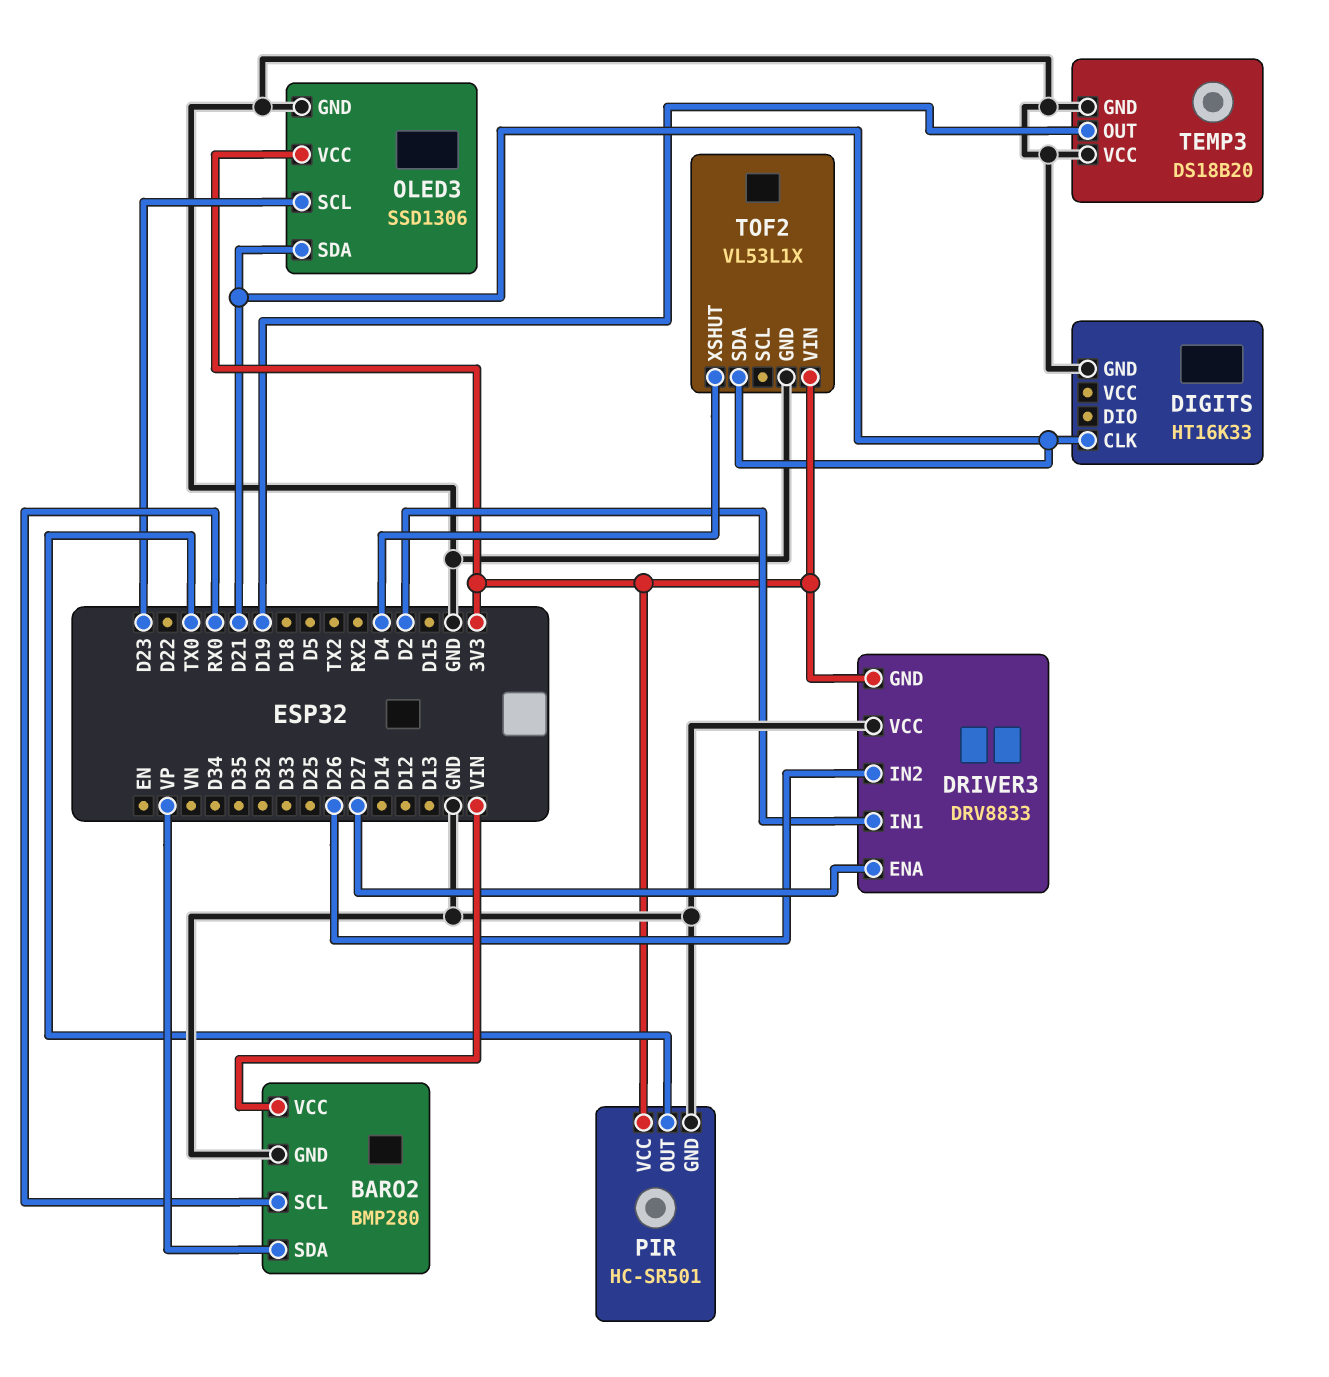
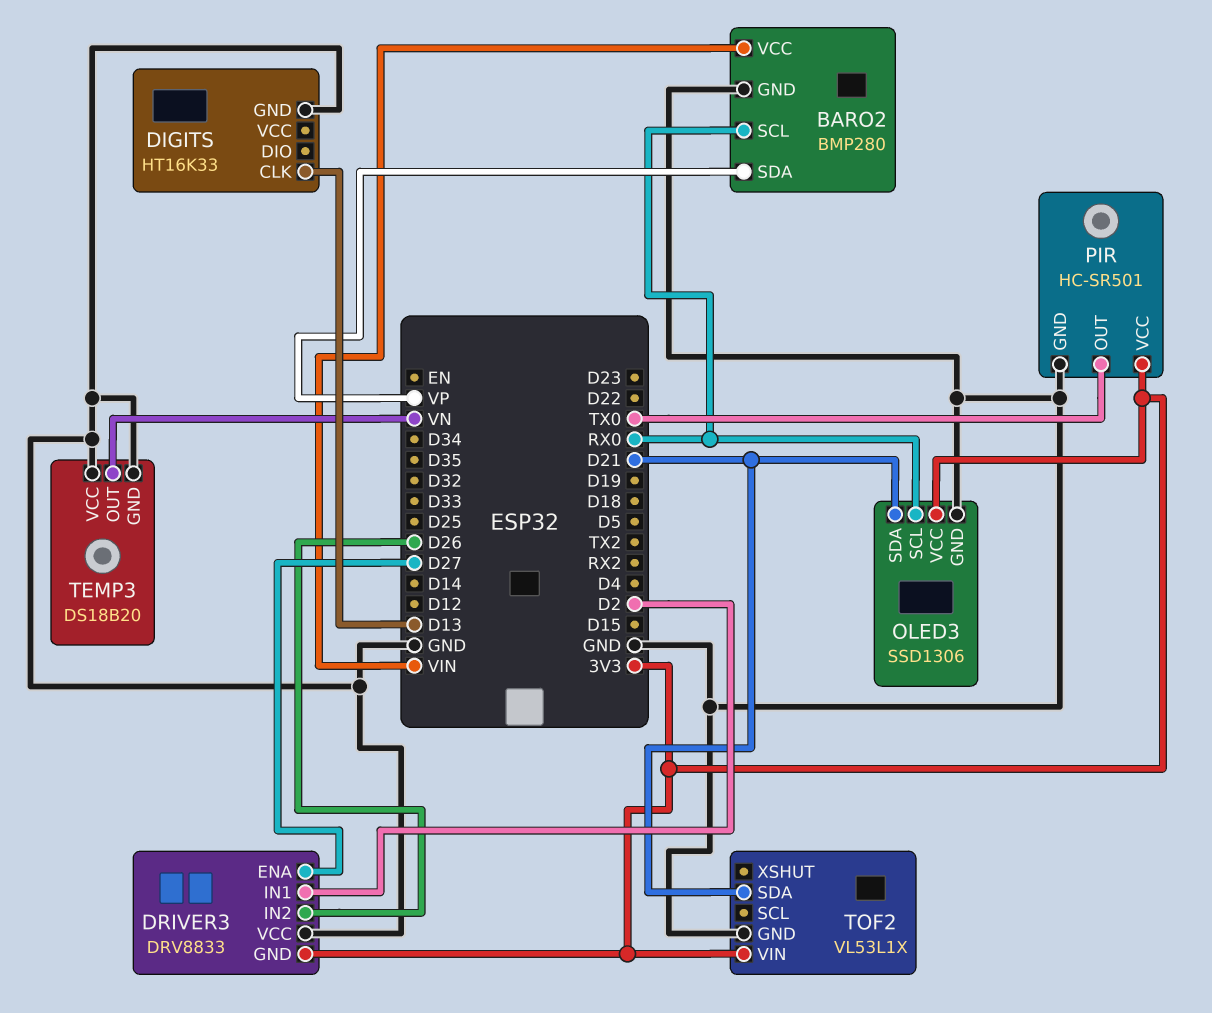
DIGITS pin CLK: D21 -> D13
OLED3 pin SCL: D23 -> RX0
TEMP3 pin OUT: D19 -> VN
TOF2 pin XSHUT: D4 -> none

